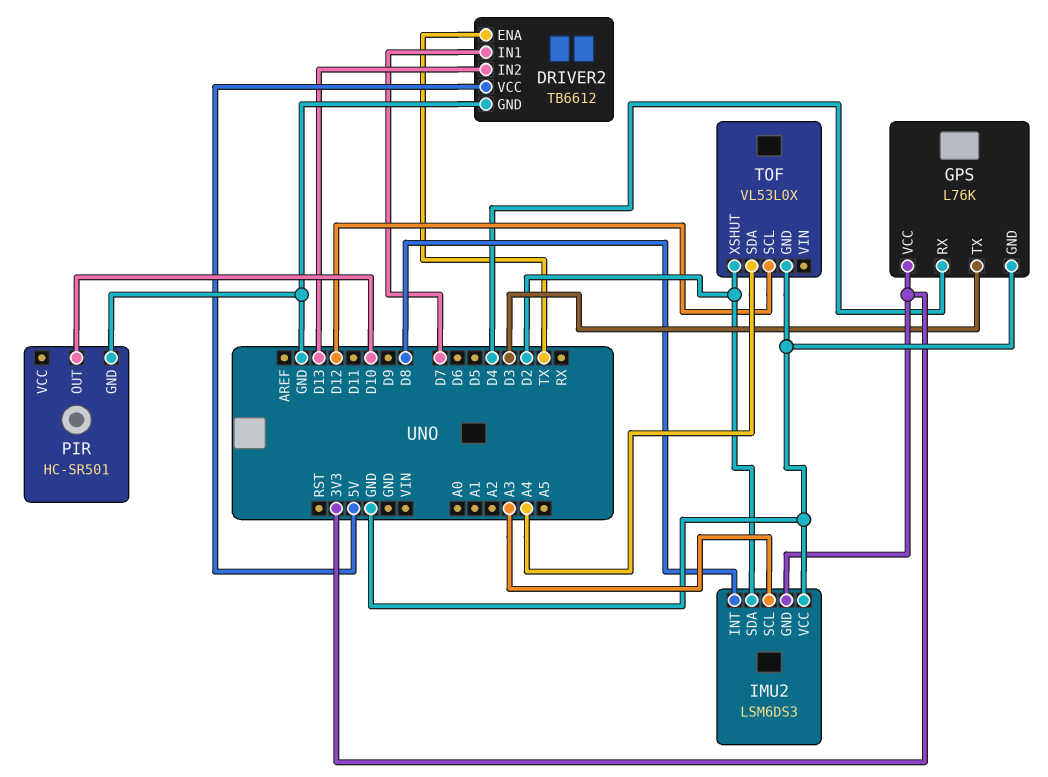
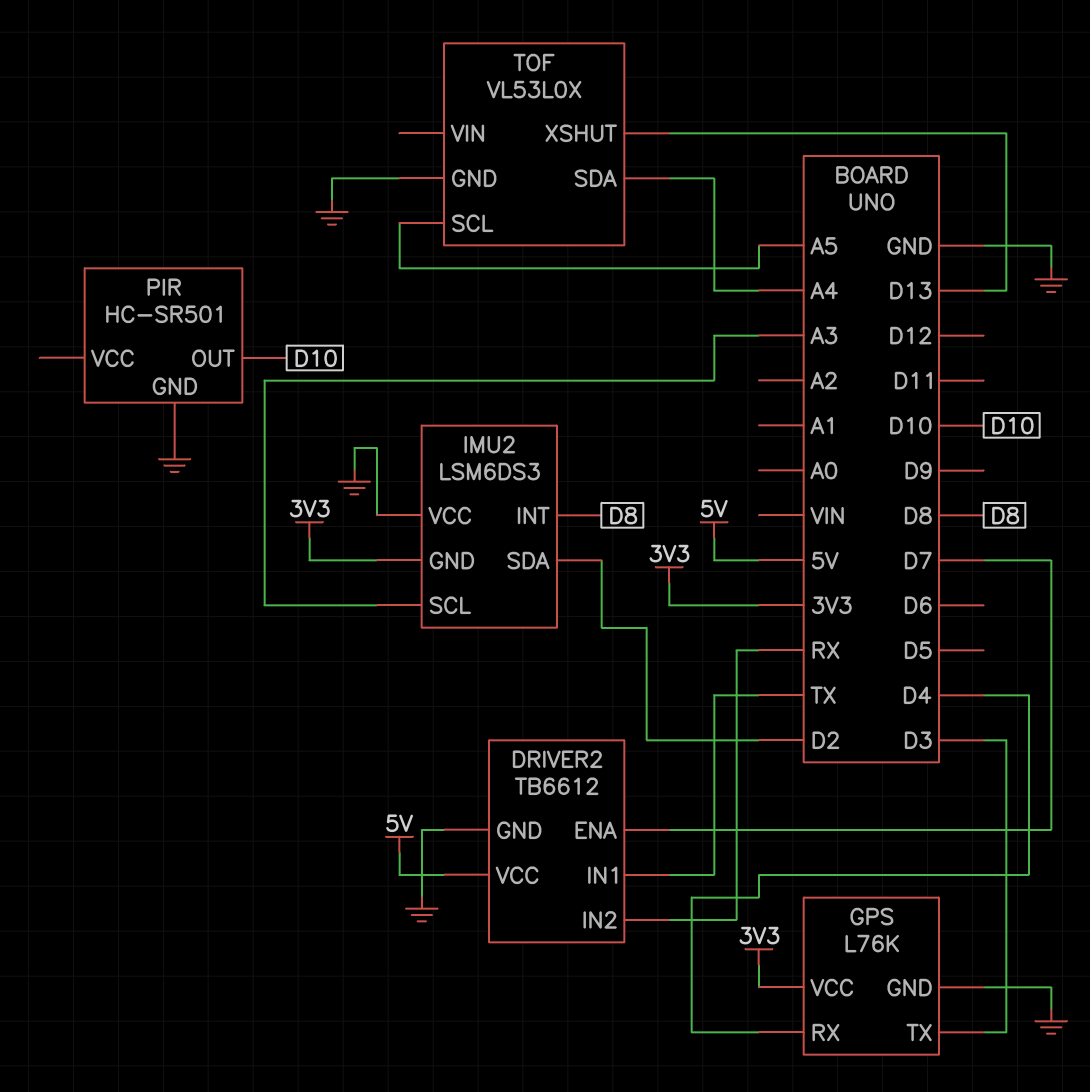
DRIVER2 pin ENA: TX -> D7
DRIVER2 pin IN1: D7 -> TX
DRIVER2 pin IN2: D13 -> RX
TOF pin SCL: D12 -> A5
TOF pin XSHUT: D2 -> D13

